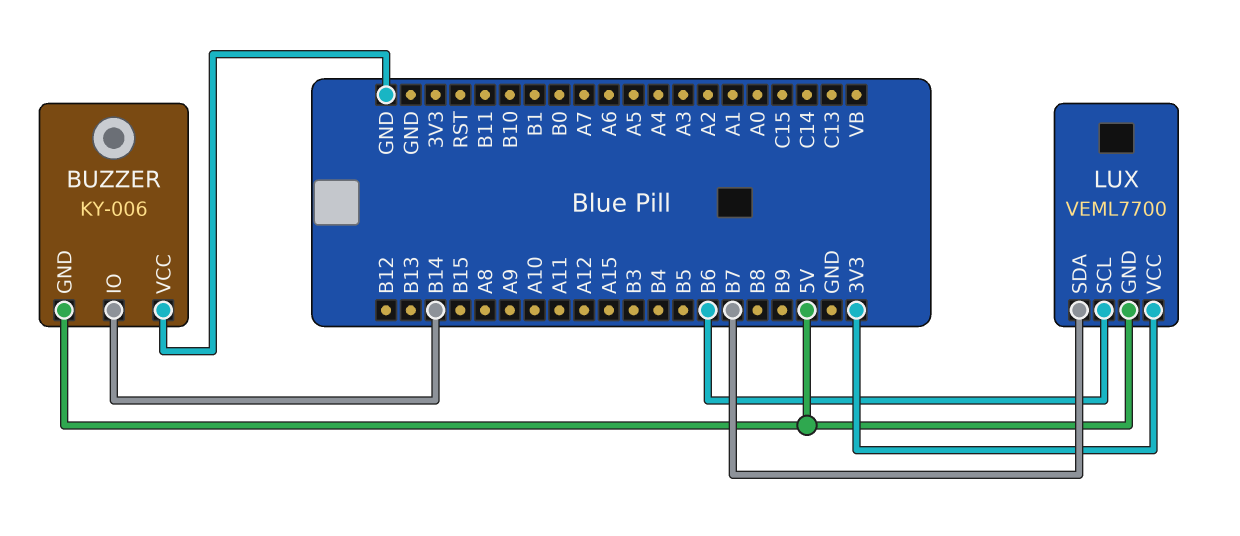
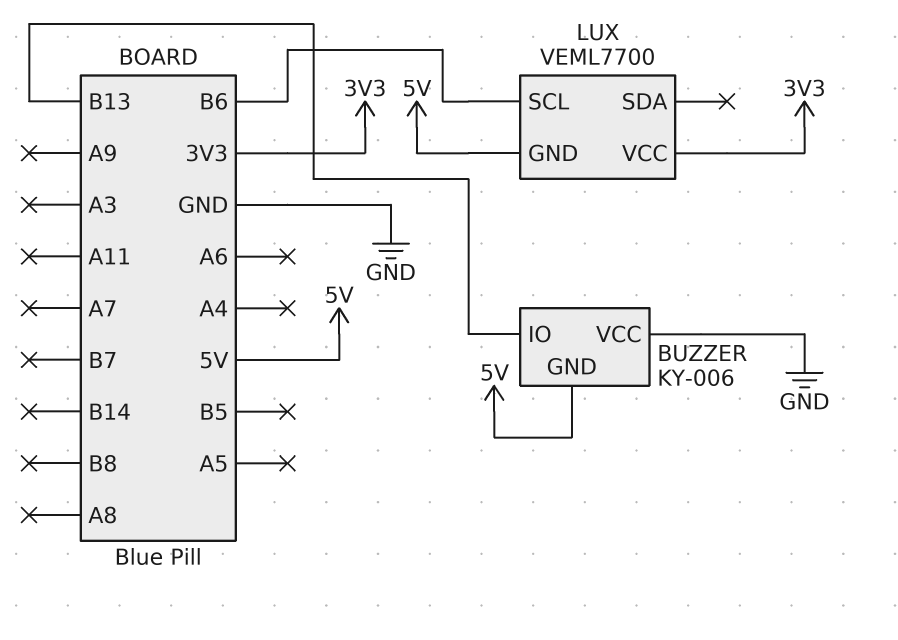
BUZZER pin IO: B14 -> B13
LUX pin SDA: B7 -> none

